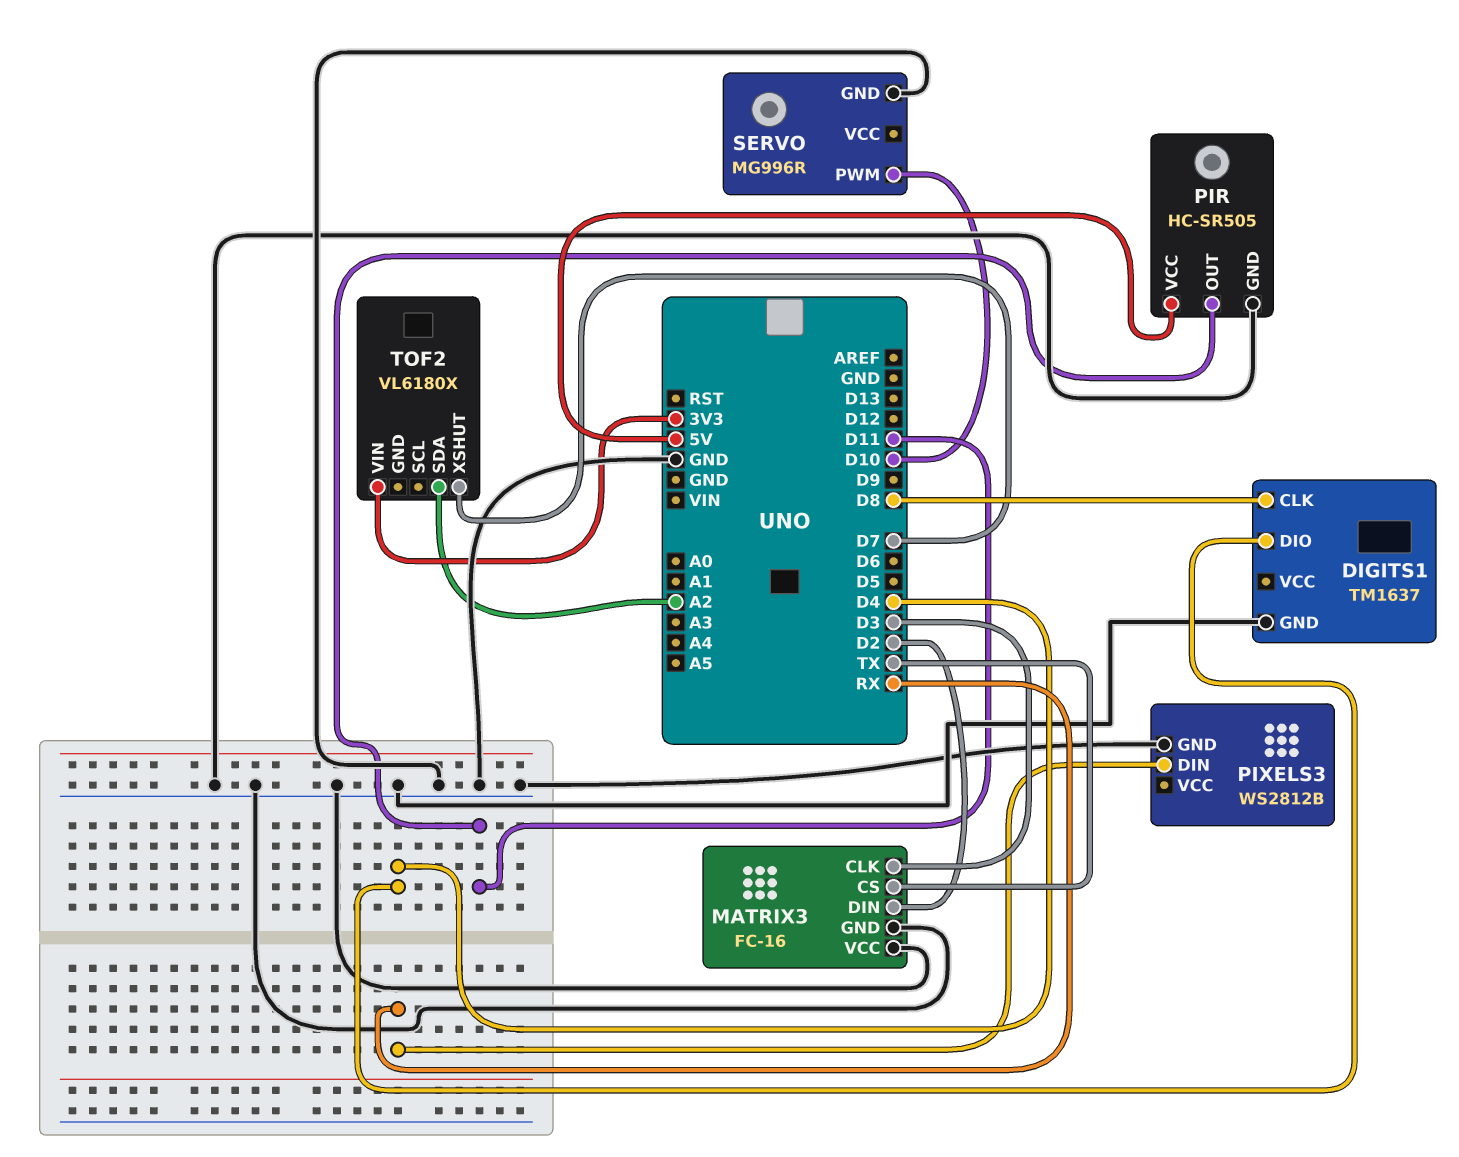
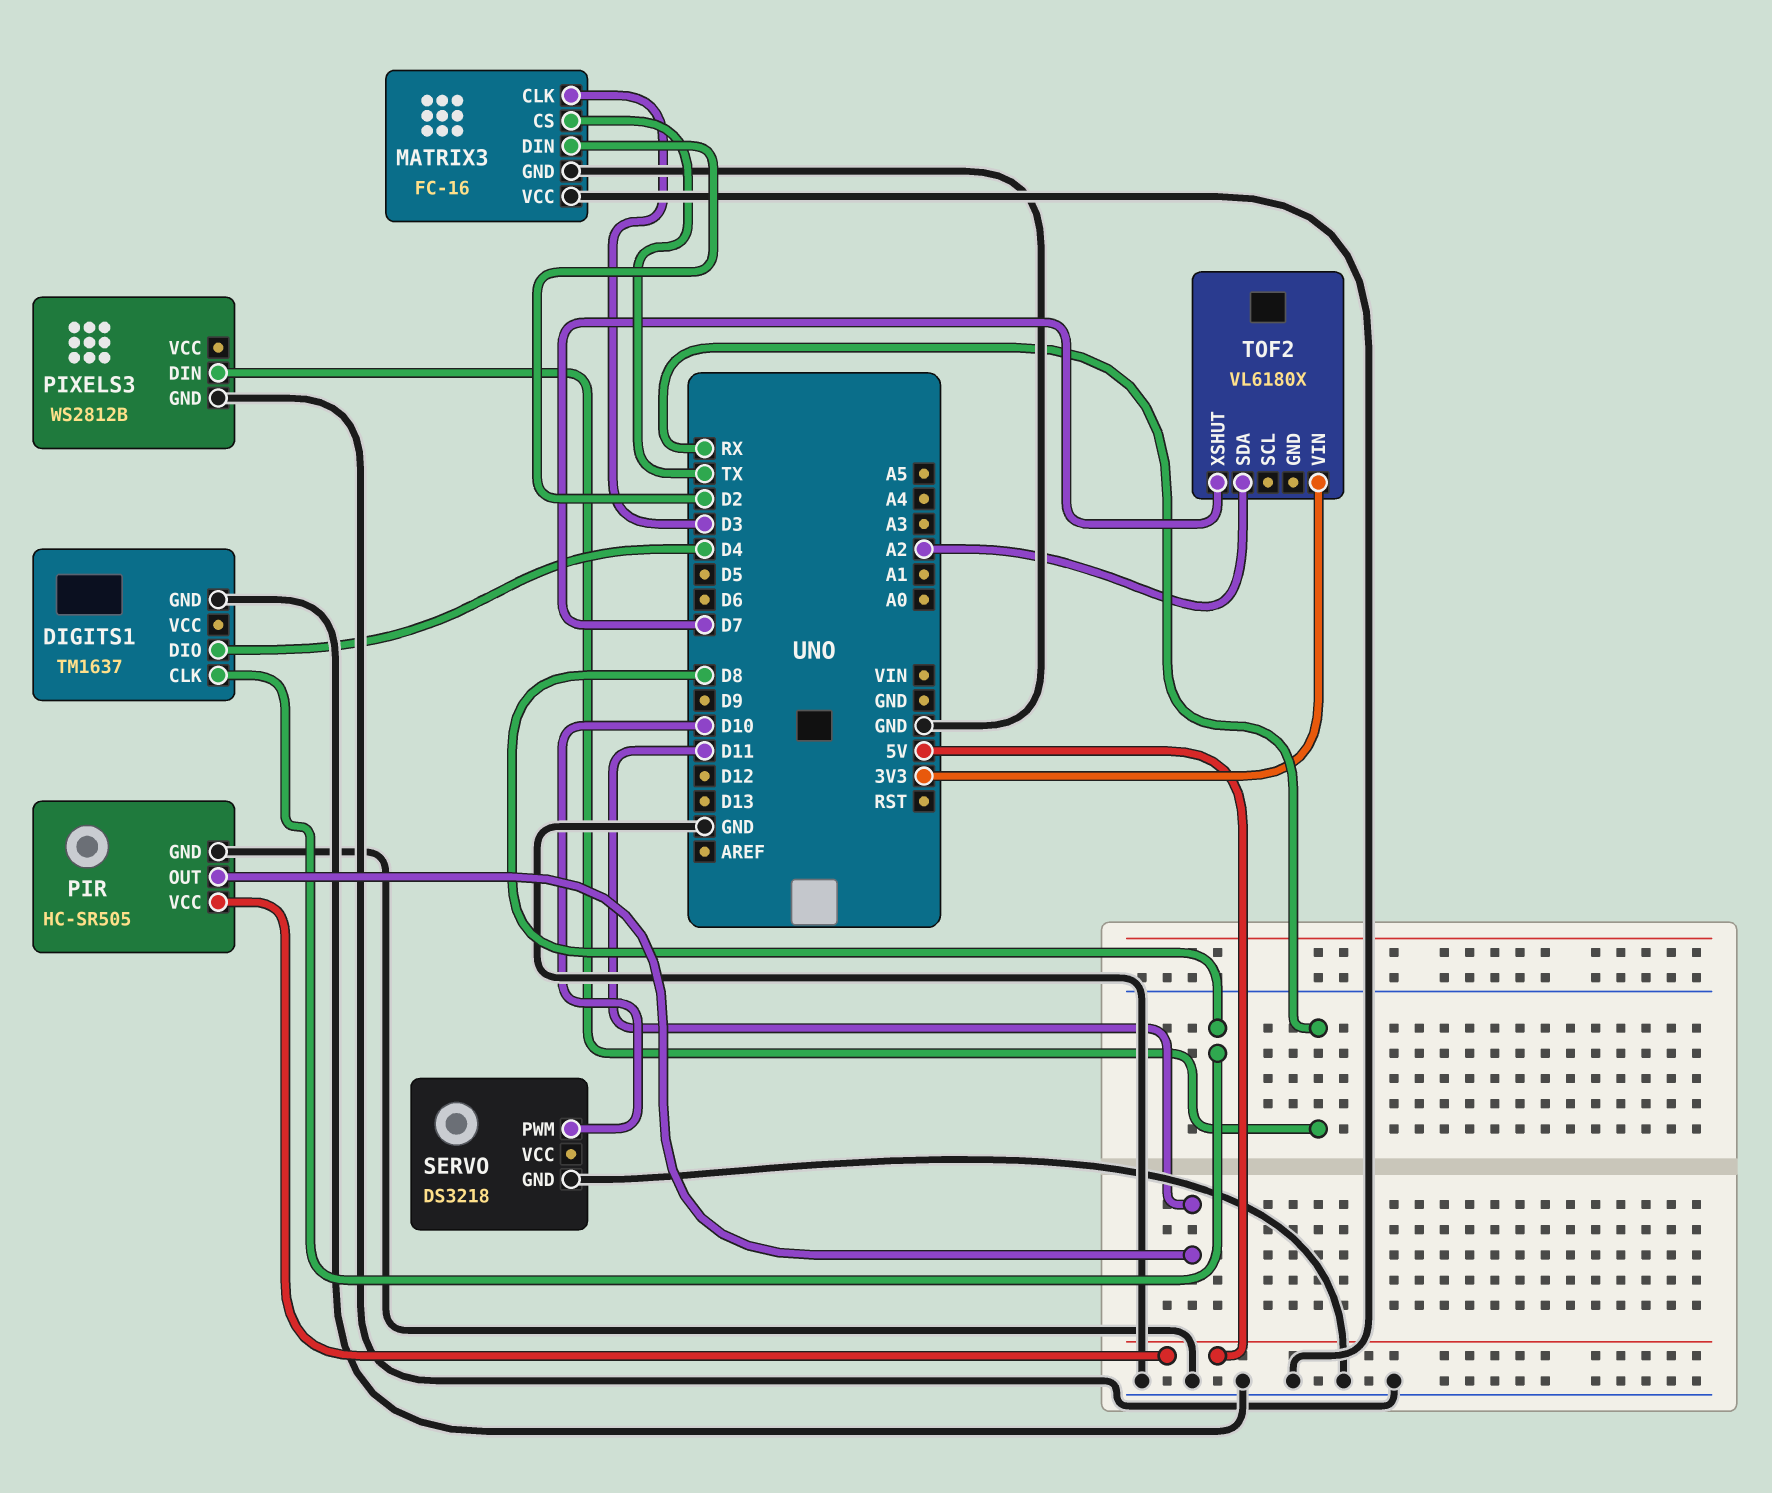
SERVO: MG996R -> DS3218

